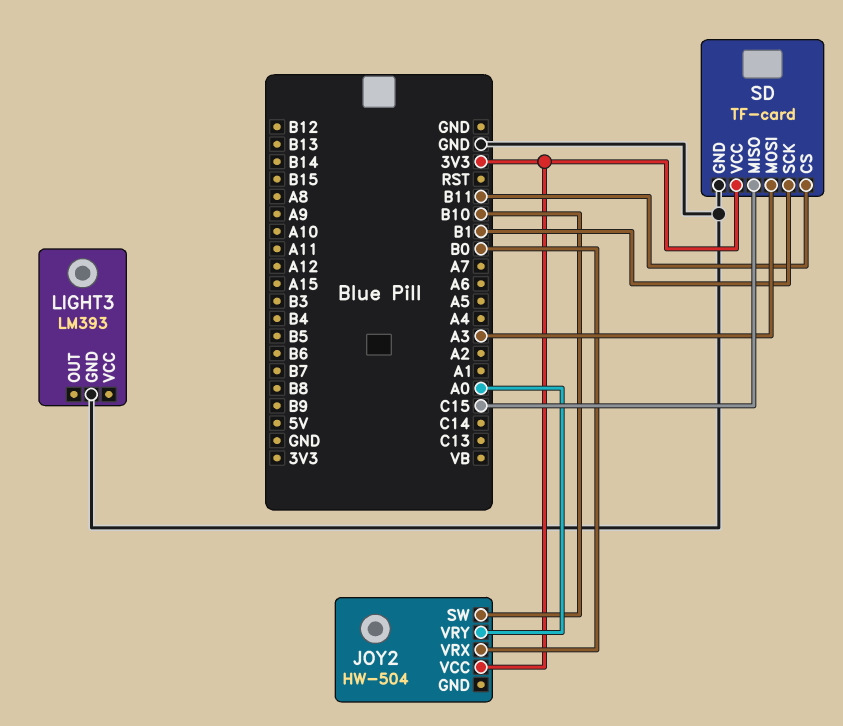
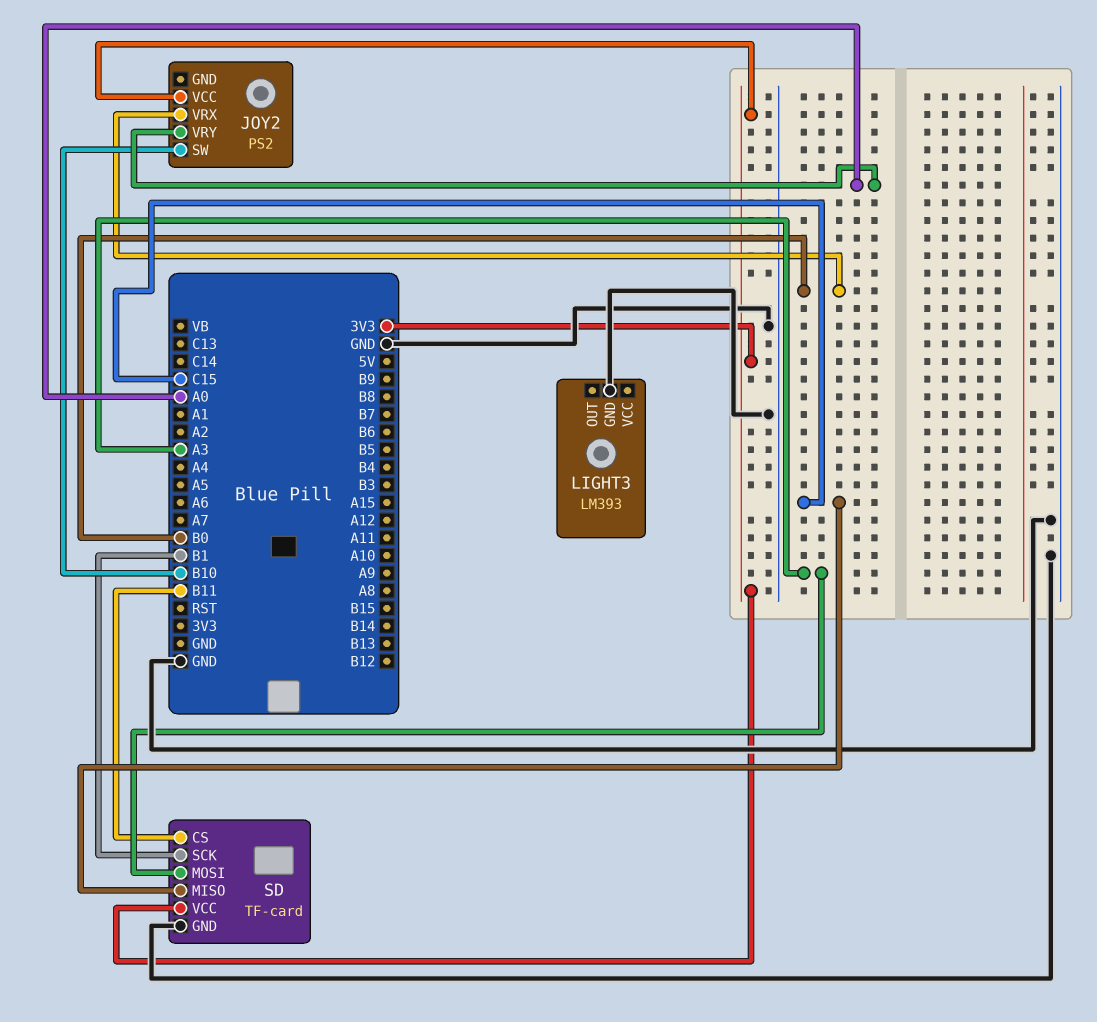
JOY2: HW-504 -> PS2

